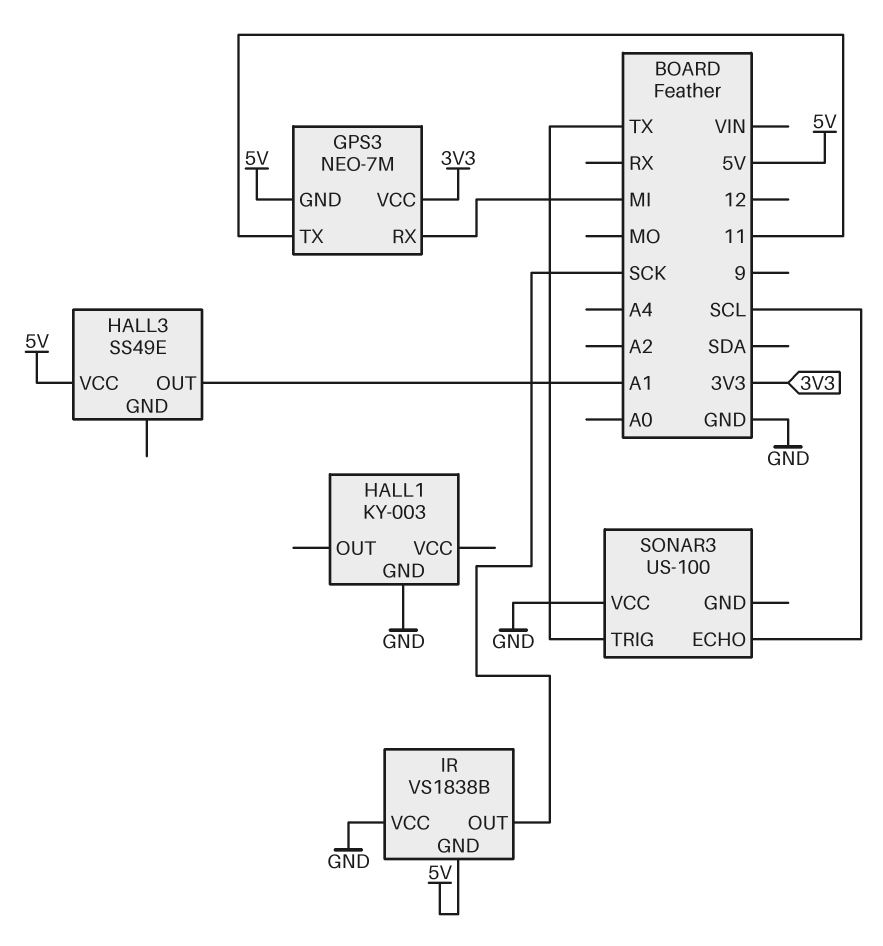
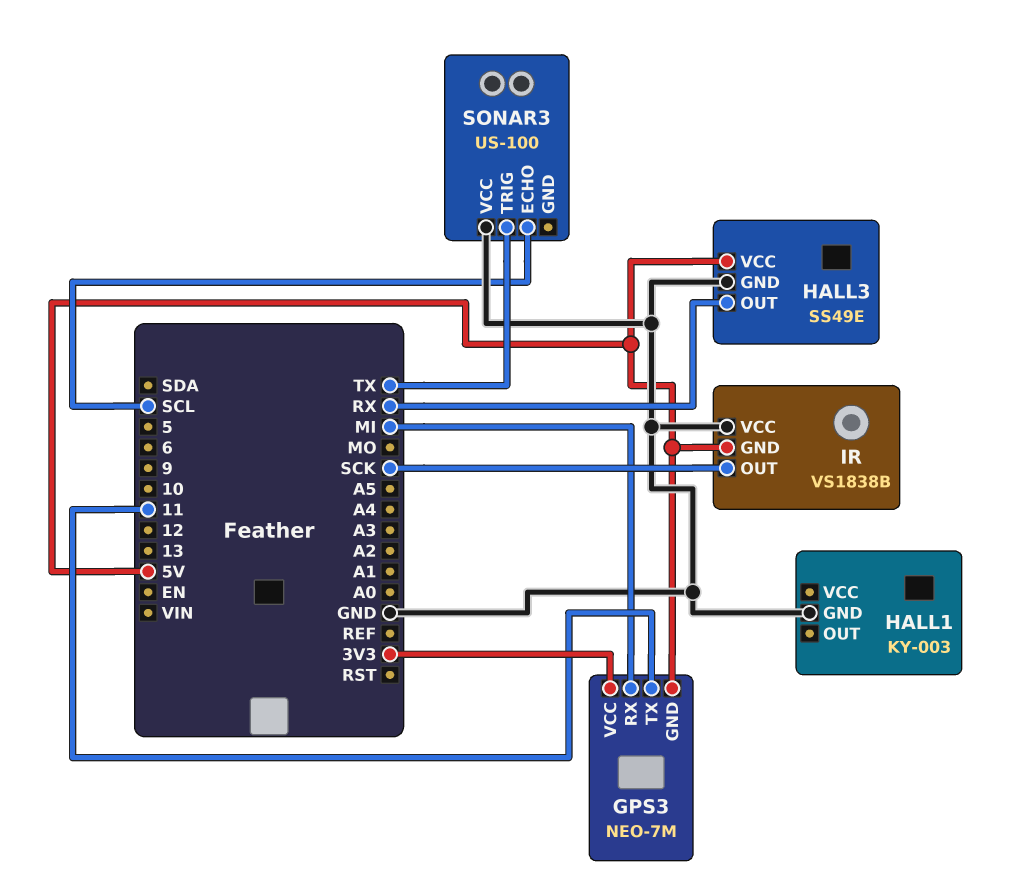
HALL3 pin GND: none -> GND
HALL3 pin OUT: A1 -> RX

